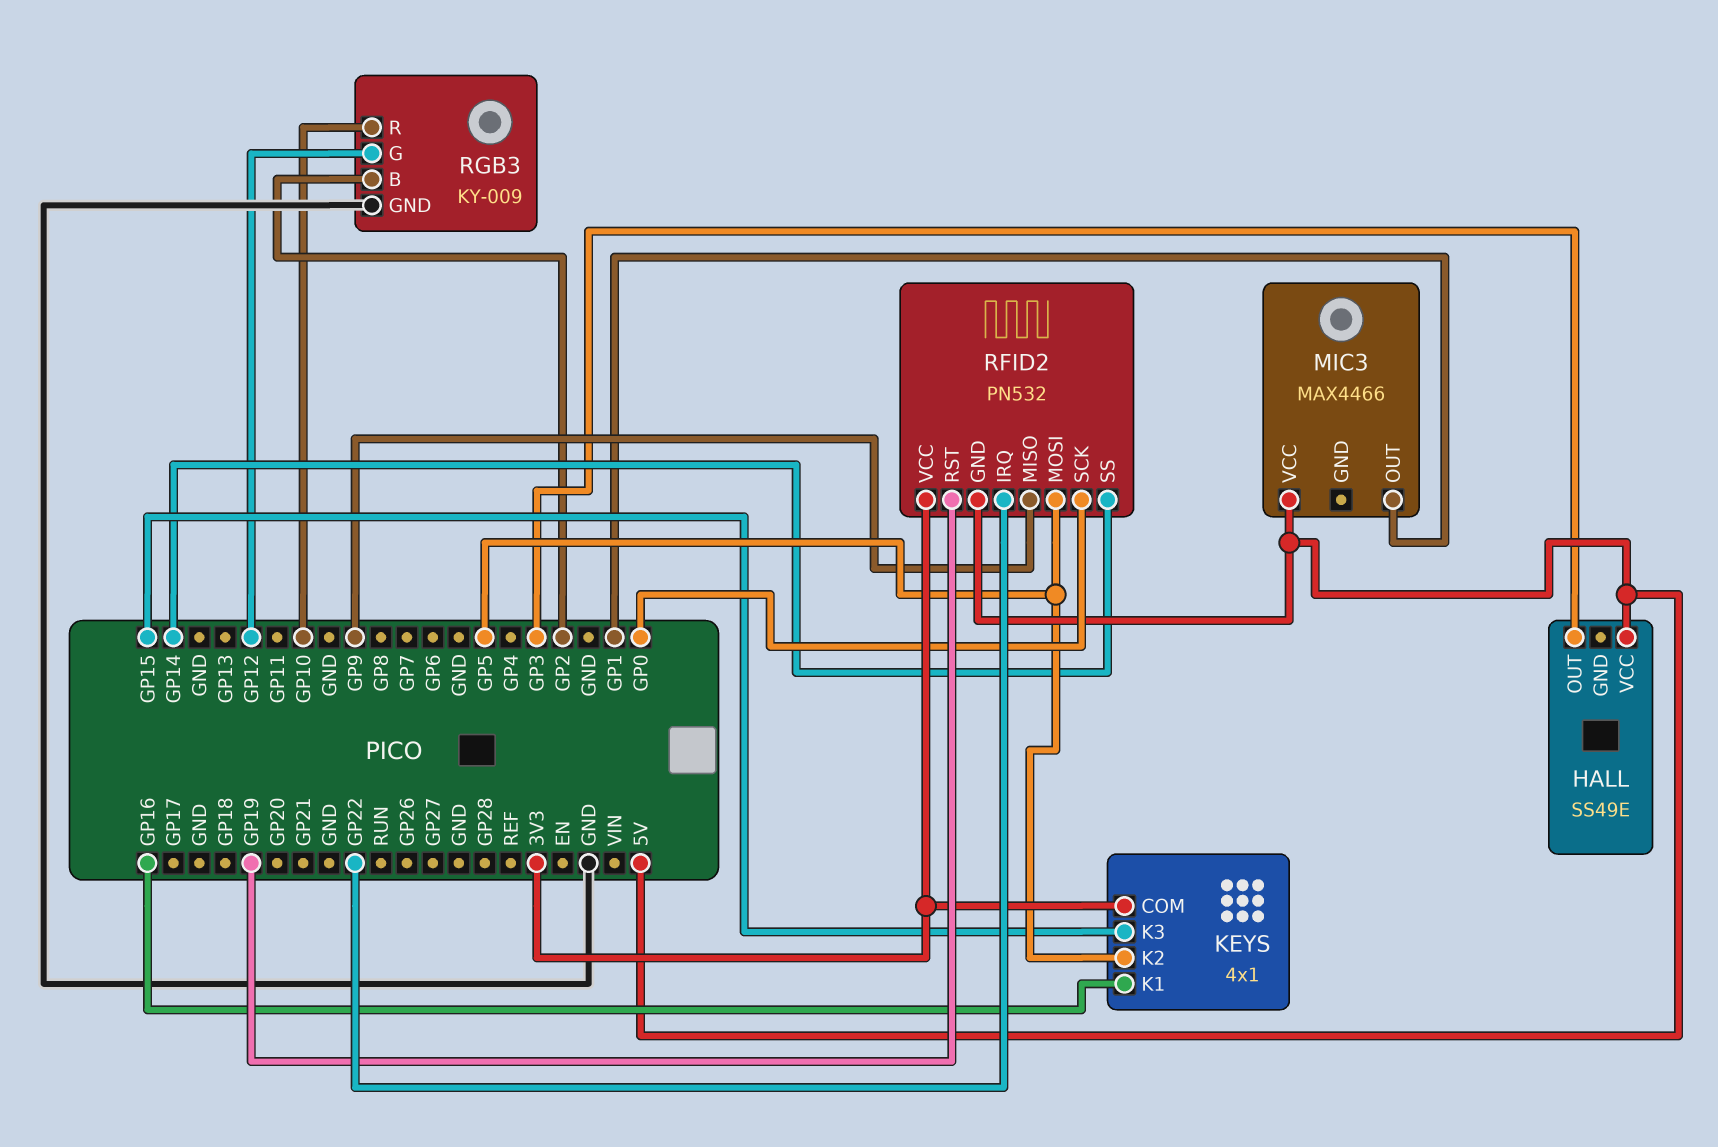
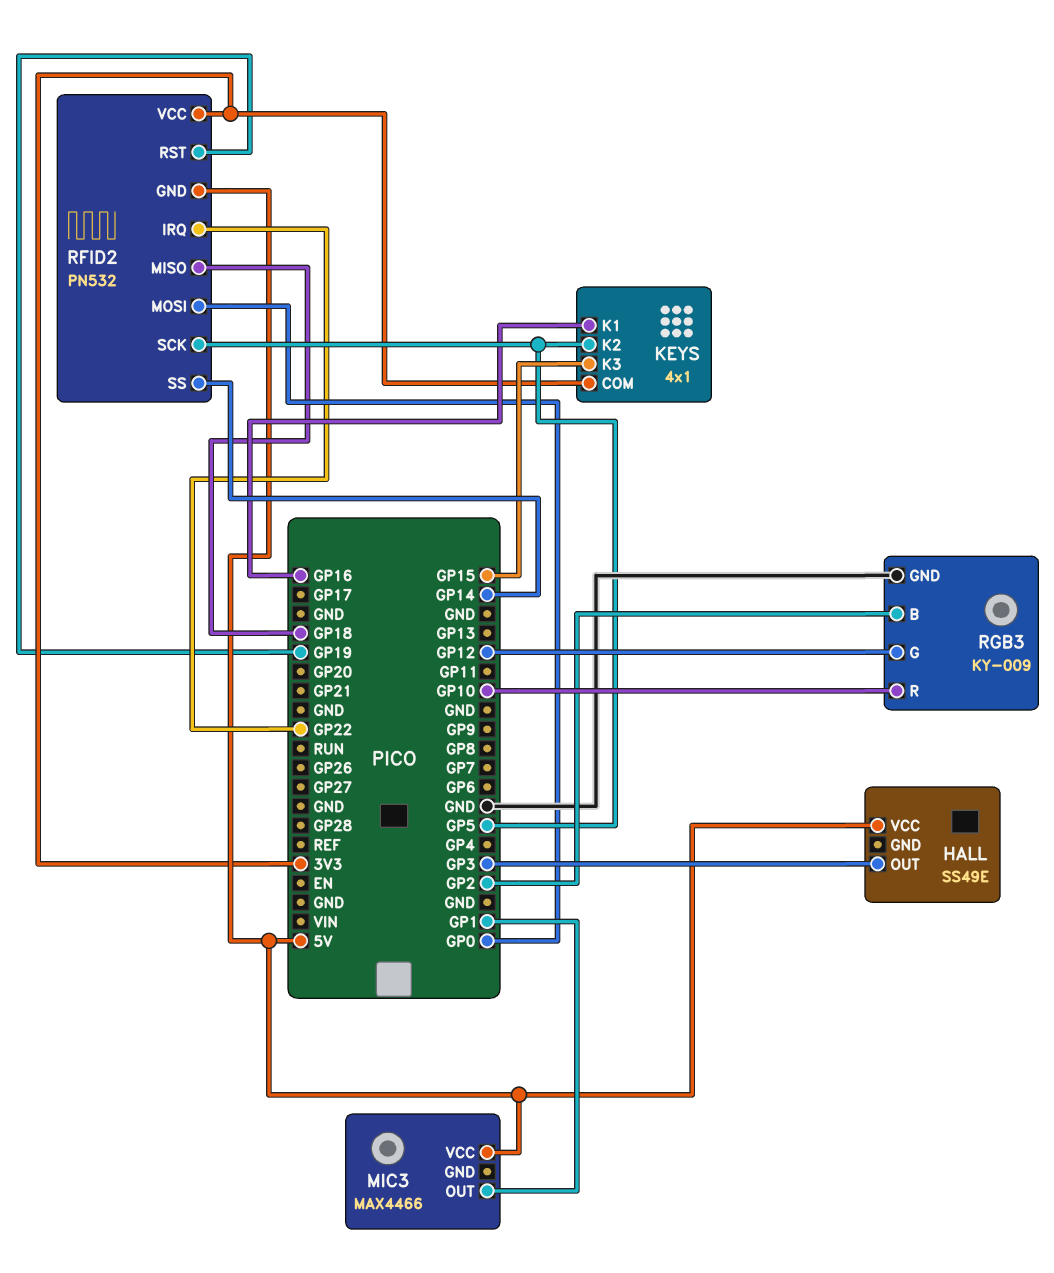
RFID2 pin MISO: GP9 -> GP18
RFID2 pin MOSI: GP5 -> GP0
RFID2 pin SCK: GP0 -> GP5

